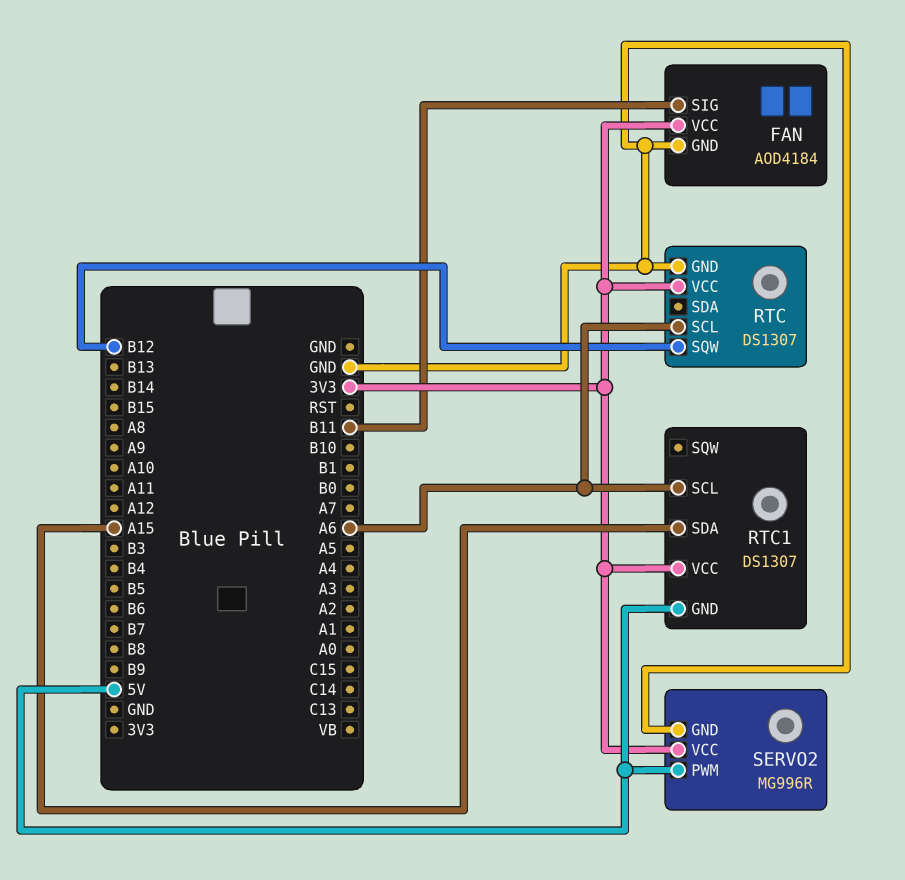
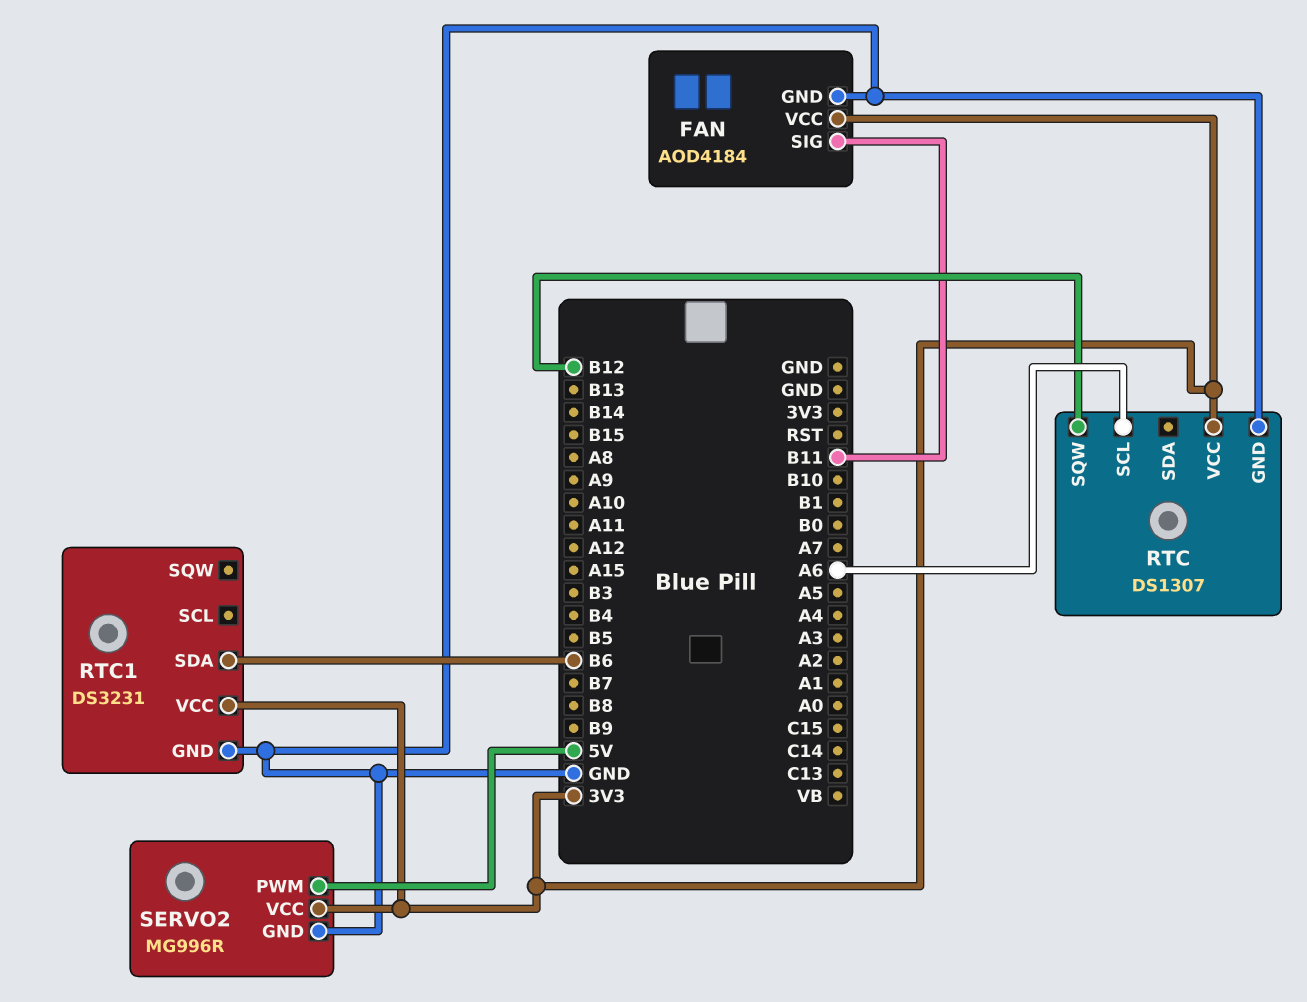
RTC1: DS1307 -> DS3231
RTC1 pin GND: 5V -> GND
RTC1 pin SCL: A6 -> none
RTC1 pin SDA: A15 -> B6

